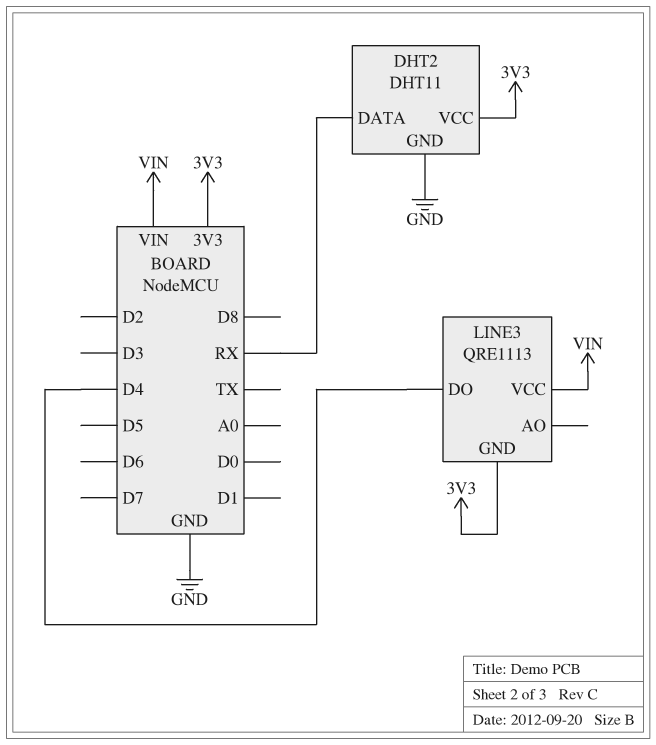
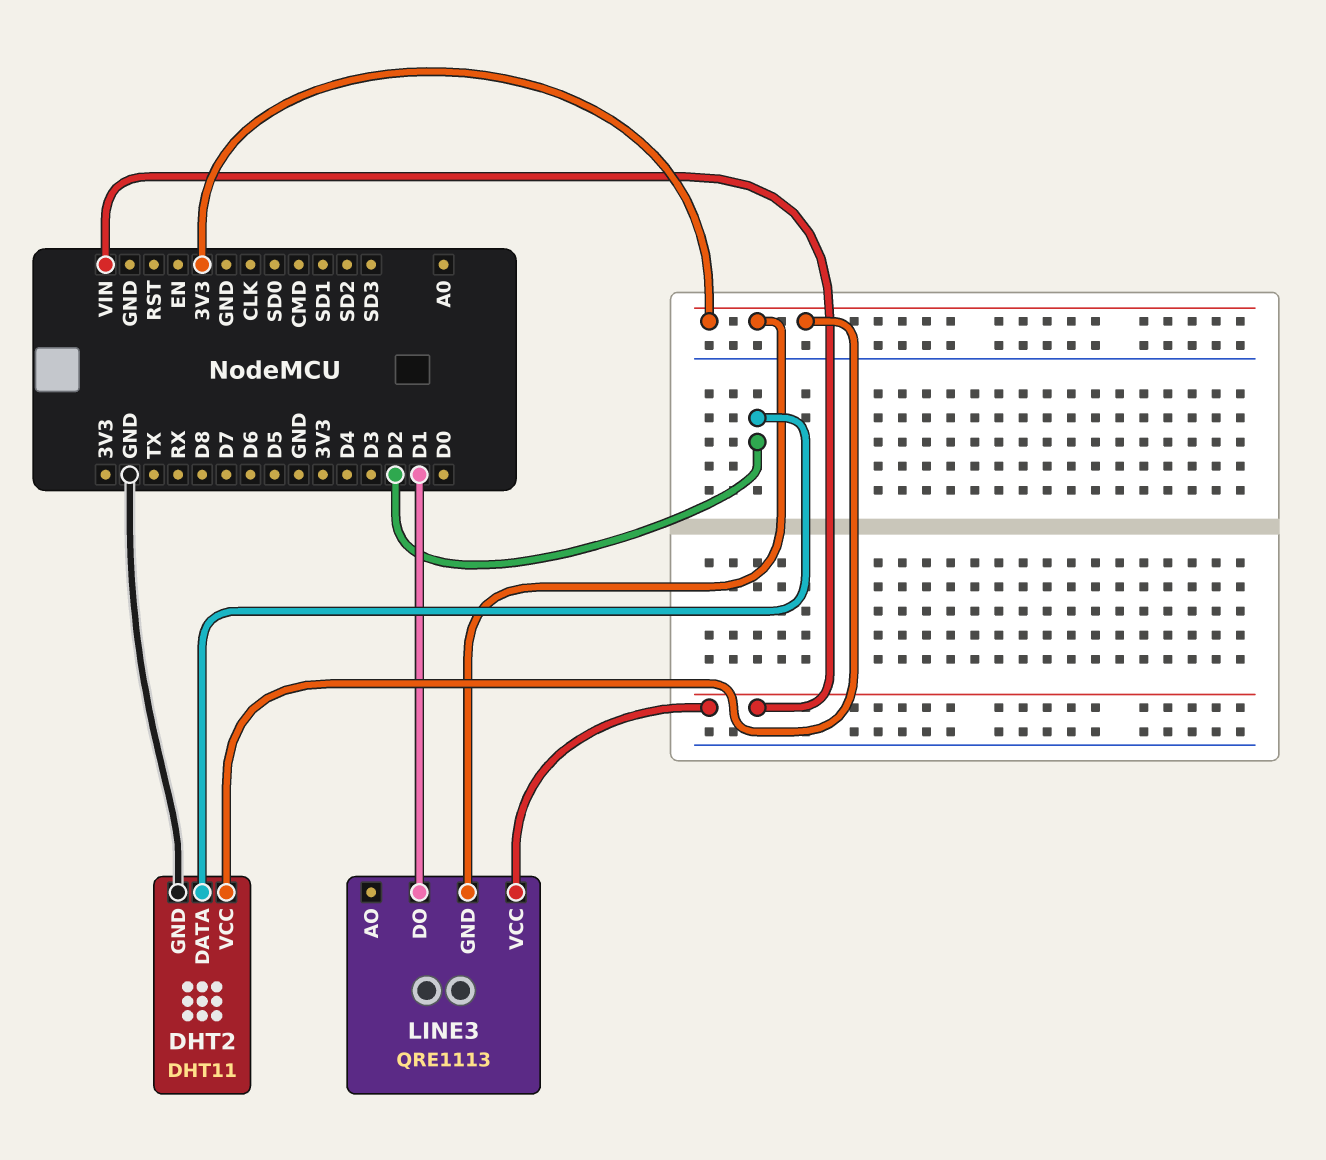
DHT2 pin DATA: RX -> D2
LINE3 pin DO: D4 -> D1

